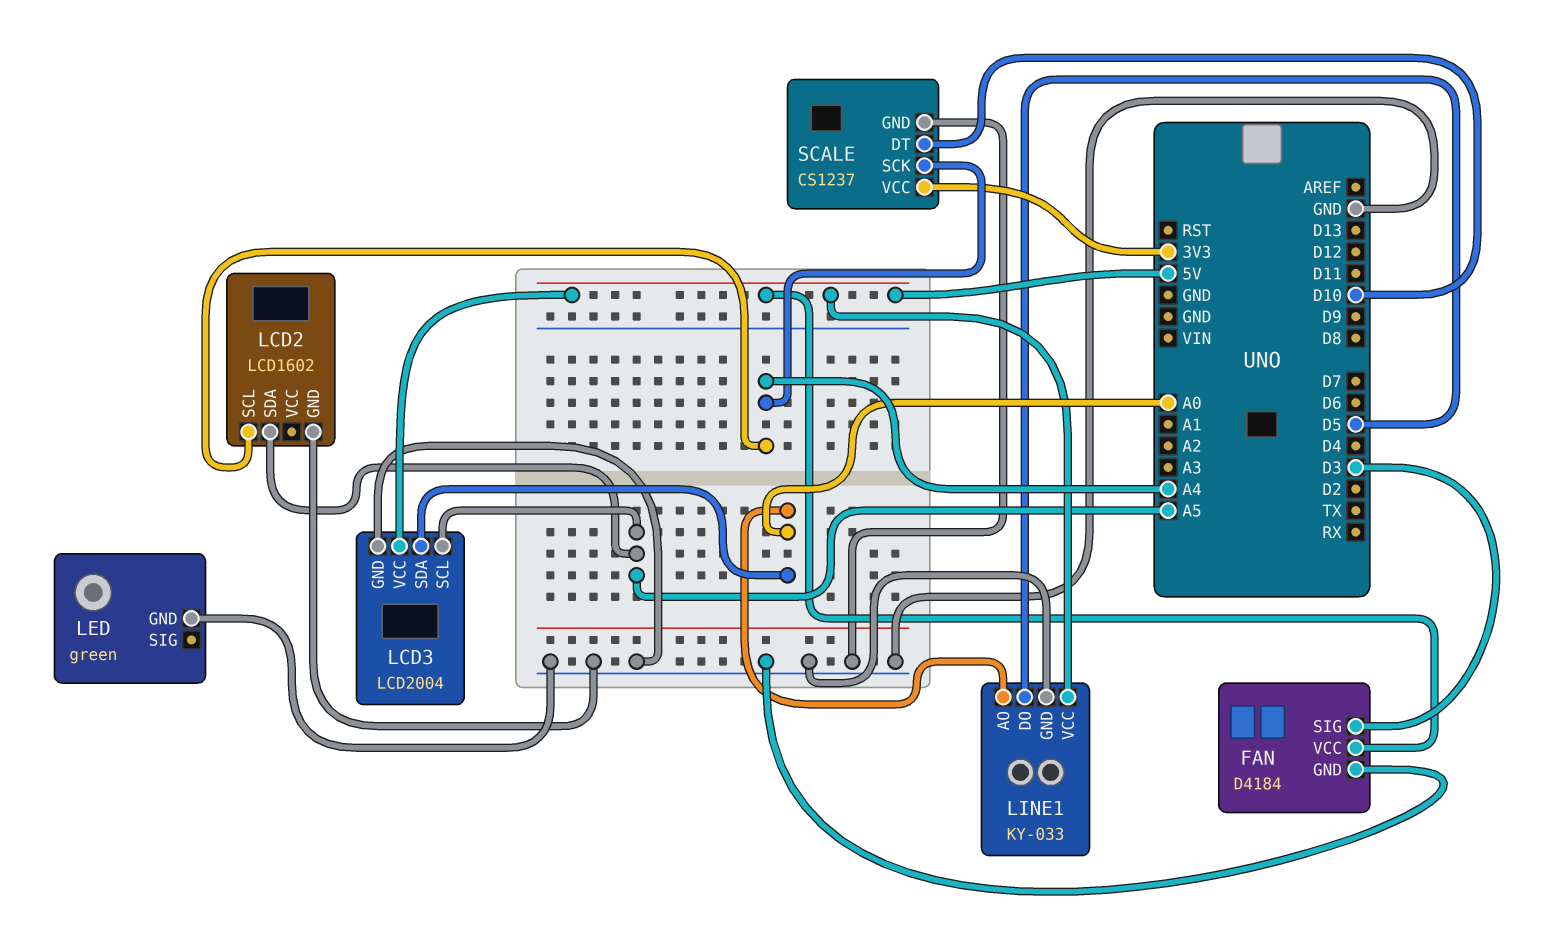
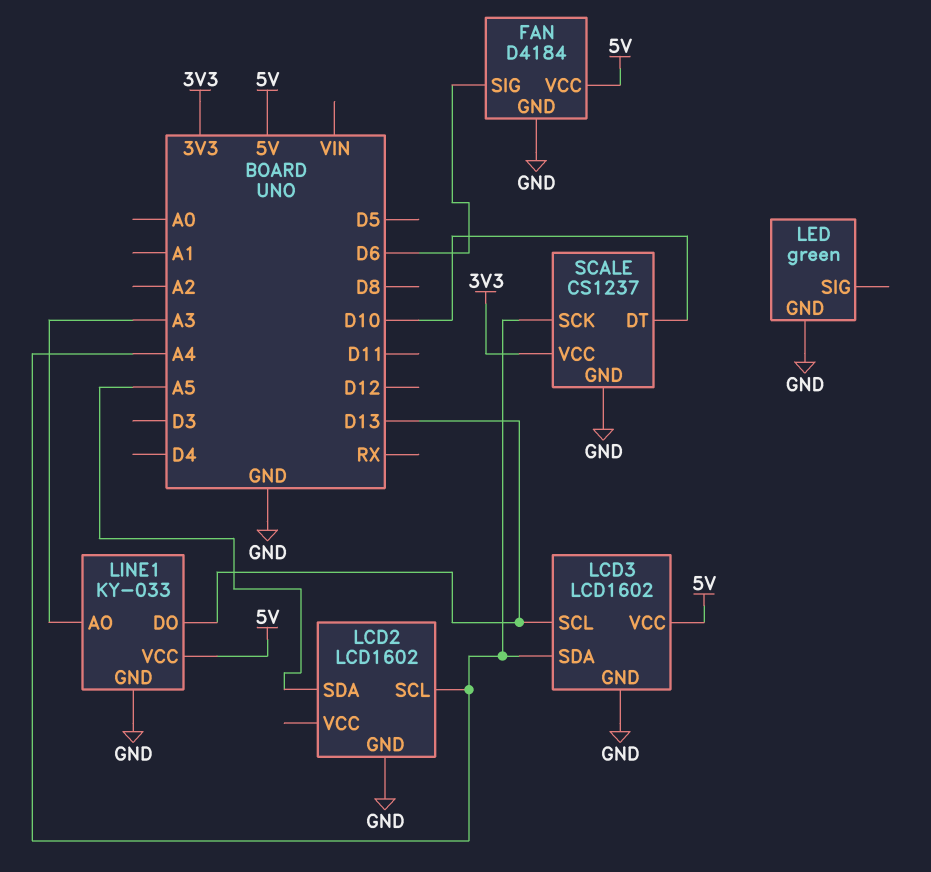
FAN pin SIG: D3 -> D6
LCD3: LCD2004 -> LCD1602
LCD3 pin SCL: A5 -> D13
LCD3 pin SDA: A0 -> A4
LINE1 pin AO: A0 -> A3
LINE1 pin DO: D5 -> D13

